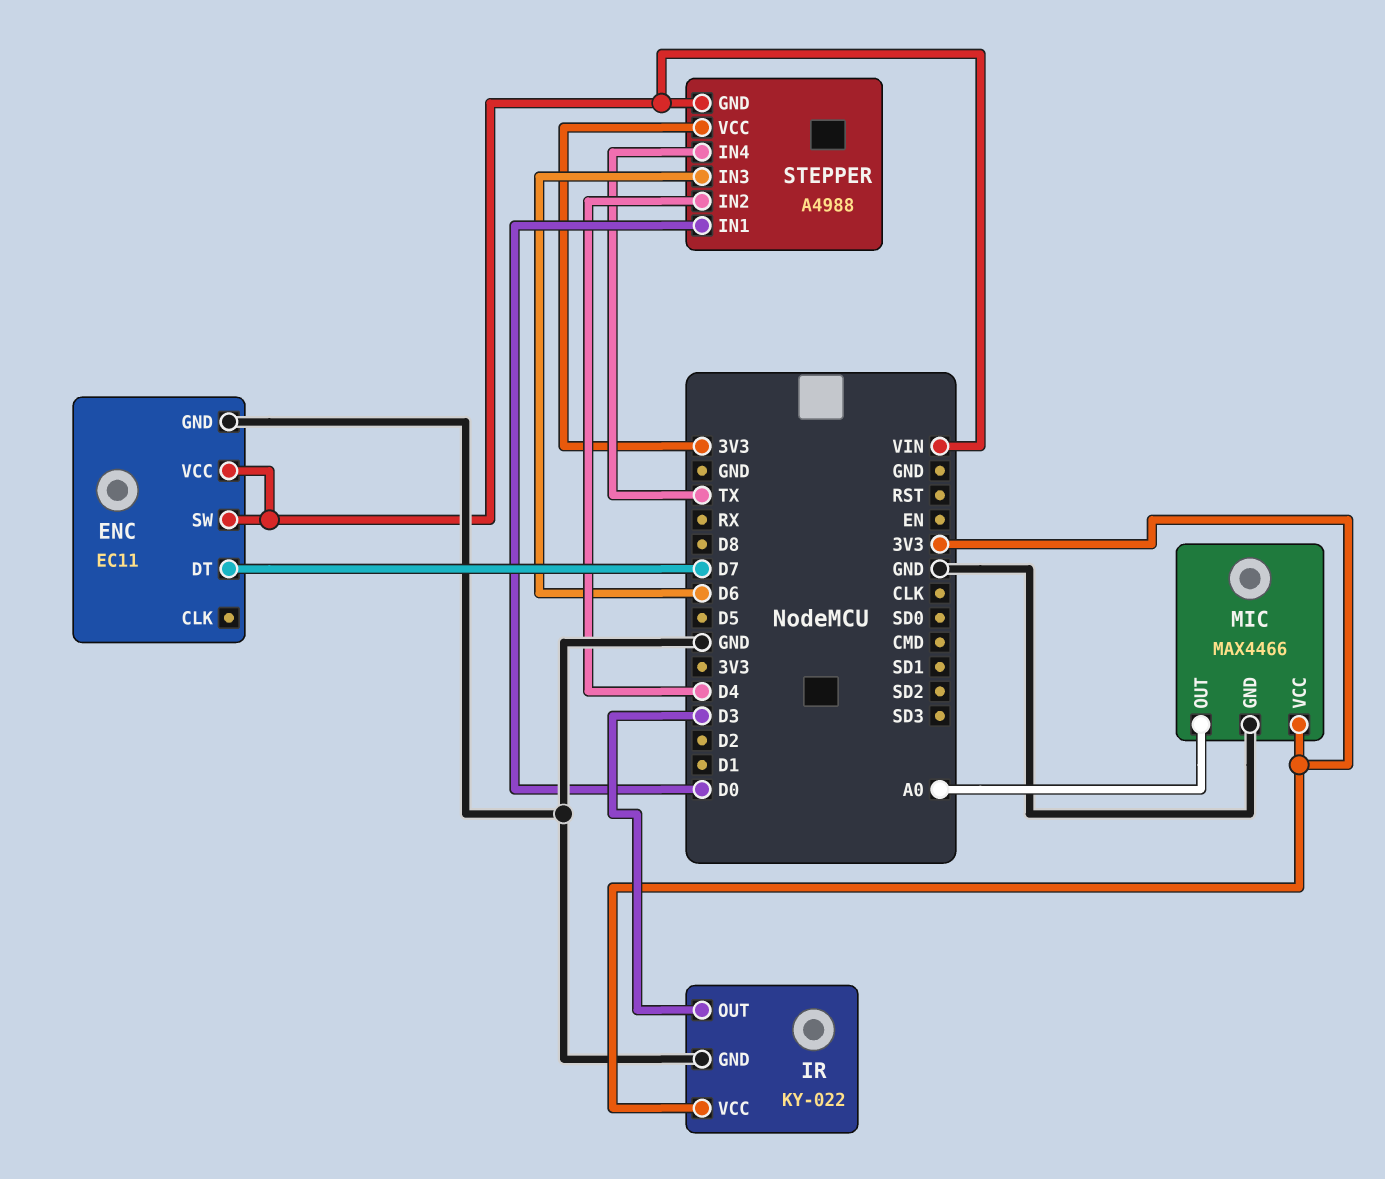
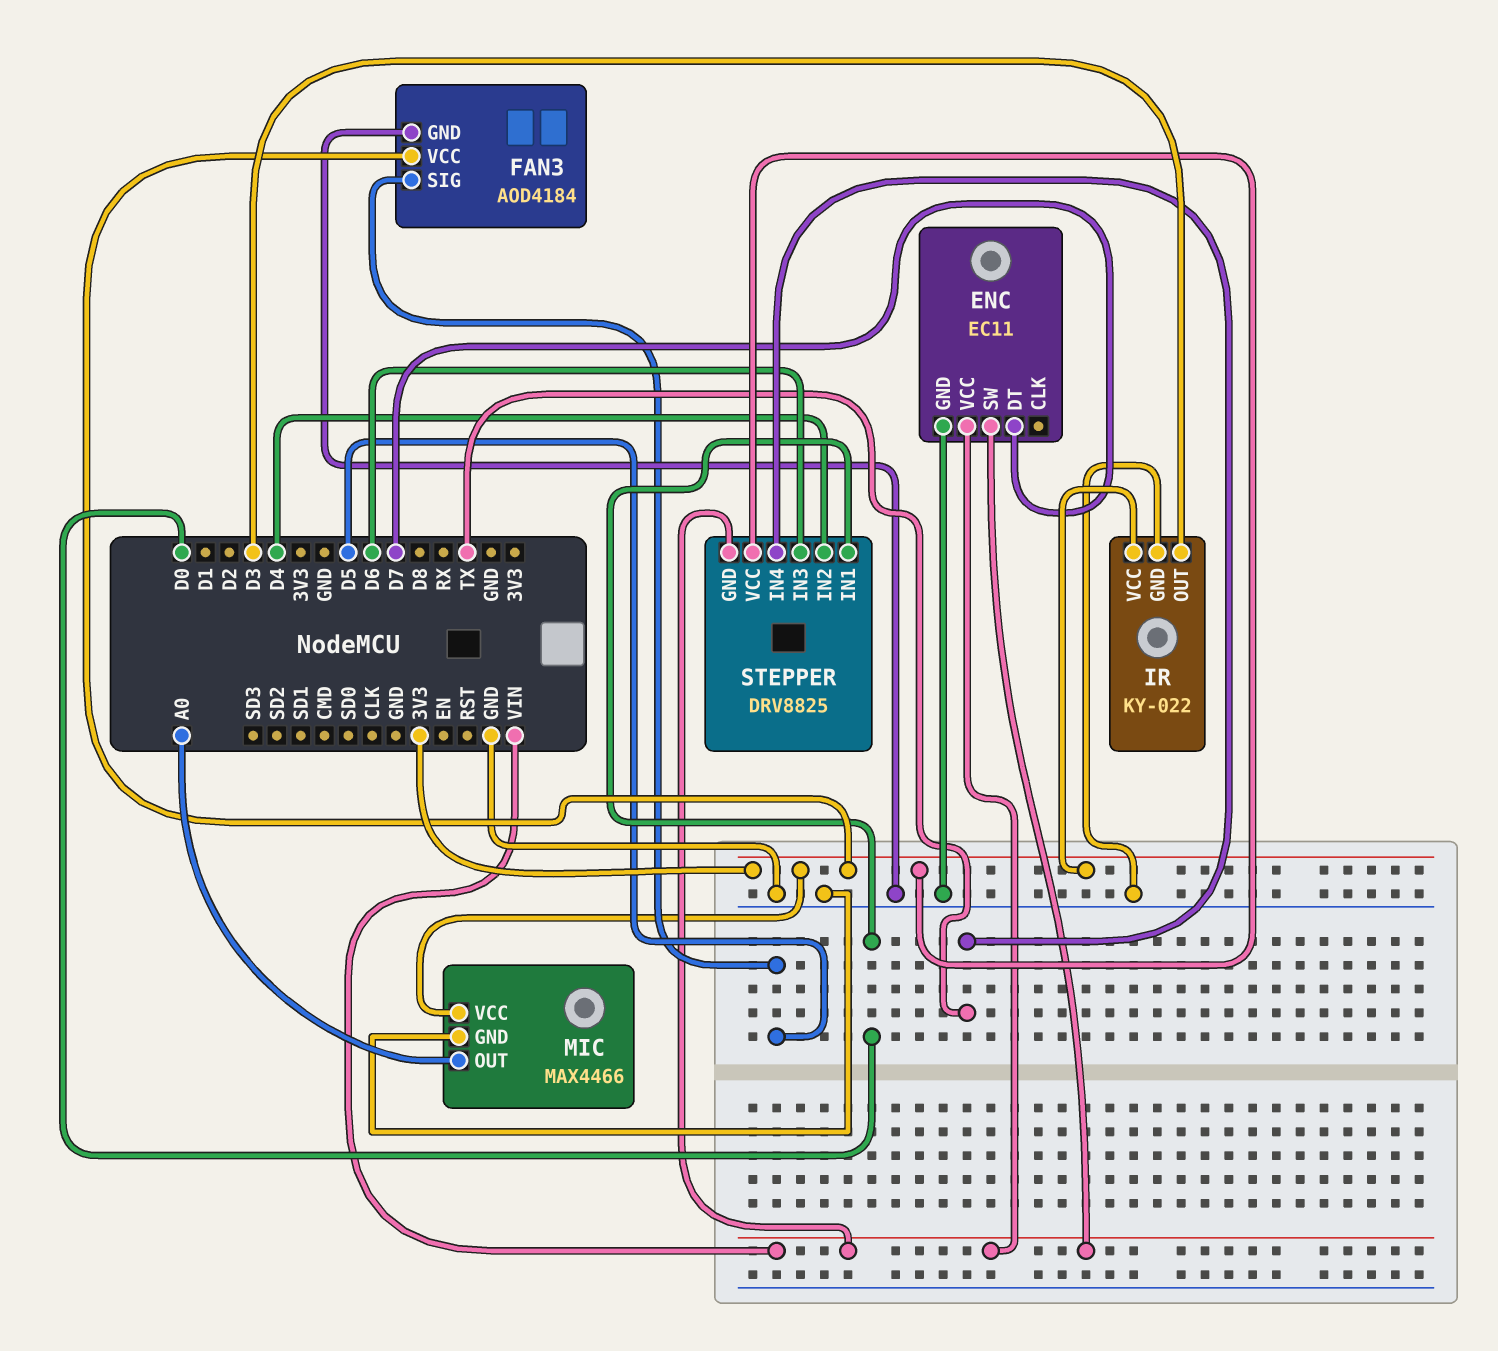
FAN3: none -> AOD4184
FAN3 pin GND: none -> GND
FAN3 pin SIG: none -> D5
FAN3 pin VCC: none -> 3V3
STEPPER: A4988 -> DRV8825

